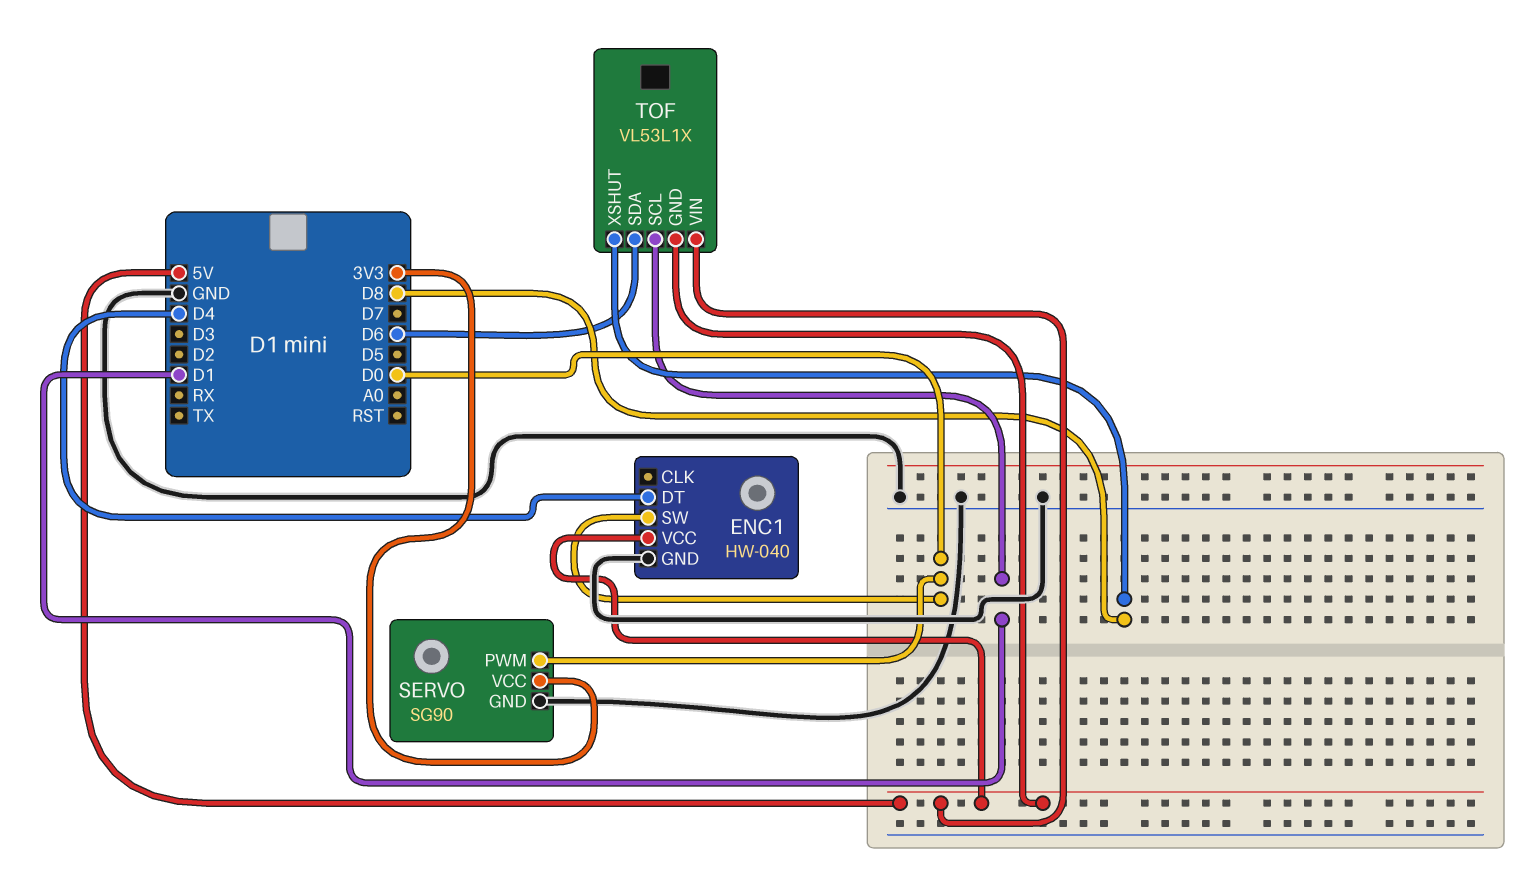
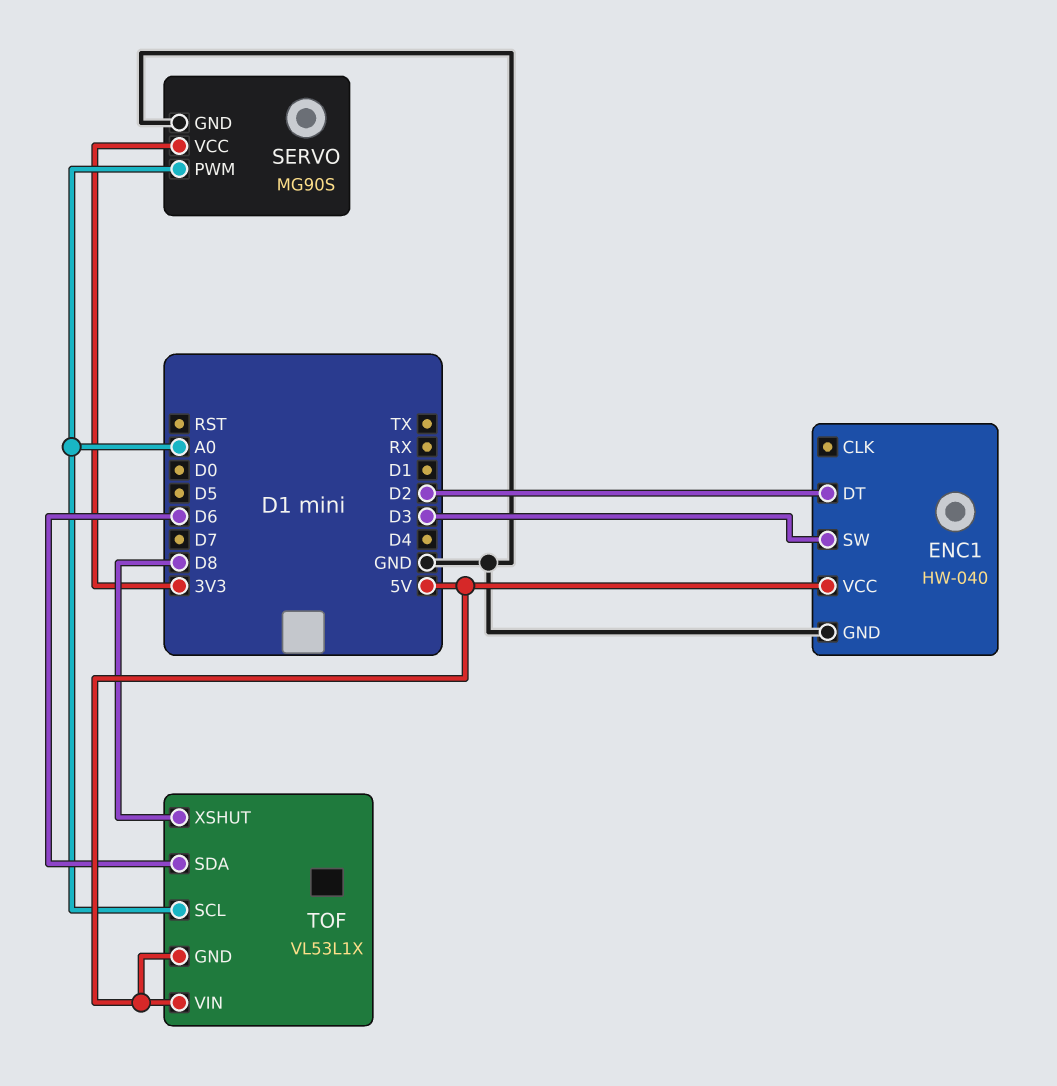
ENC1 pin DT: D4 -> D2
ENC1 pin SW: D0 -> D3
SERVO: SG90 -> MG90S
SERVO pin PWM: D0 -> A0
TOF pin SCL: D1 -> A0

